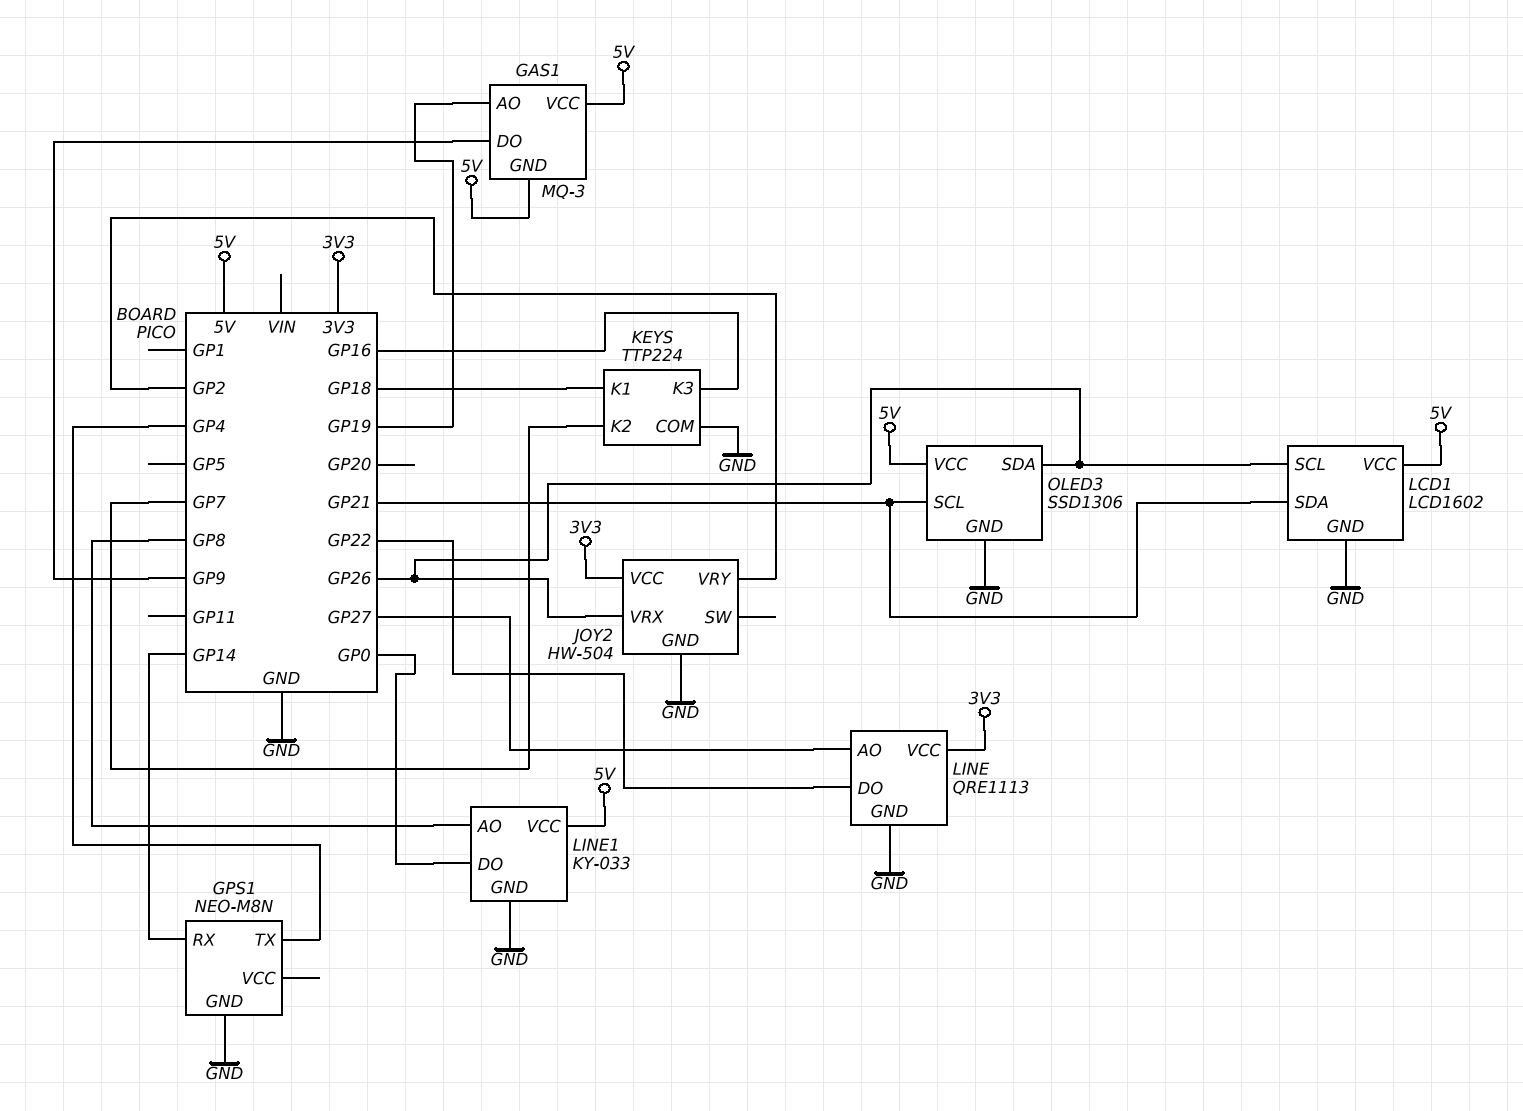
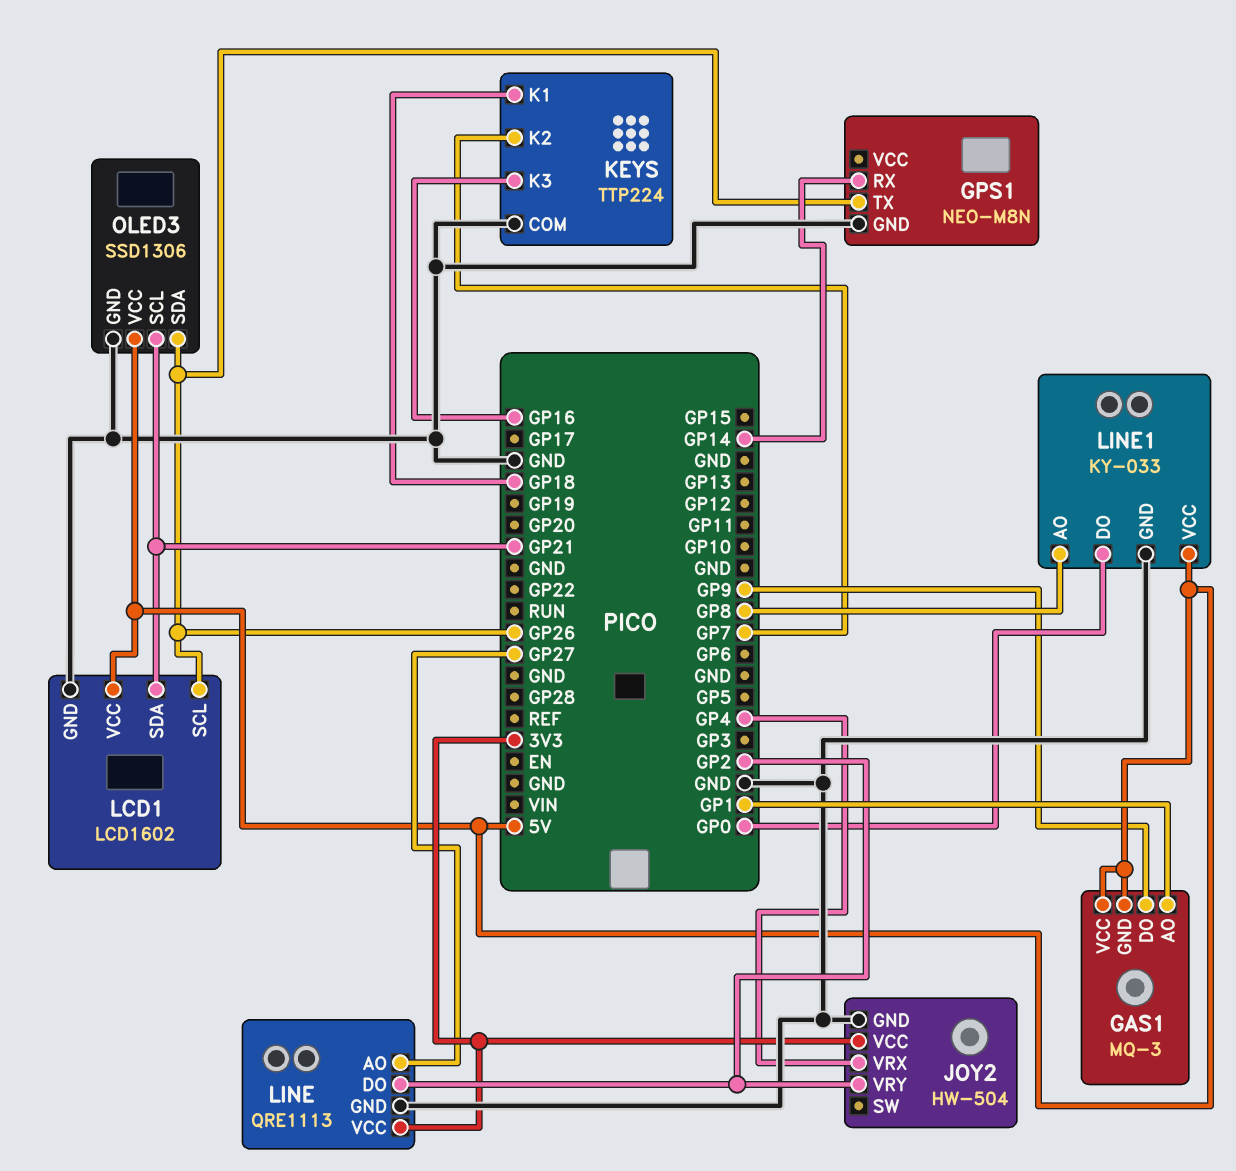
GAS1 pin AO: GP19 -> GP1
GPS1 pin TX: GP4 -> GP26
JOY2 pin VRX: GP26 -> GP4
LINE pin DO: GP22 -> GP2

